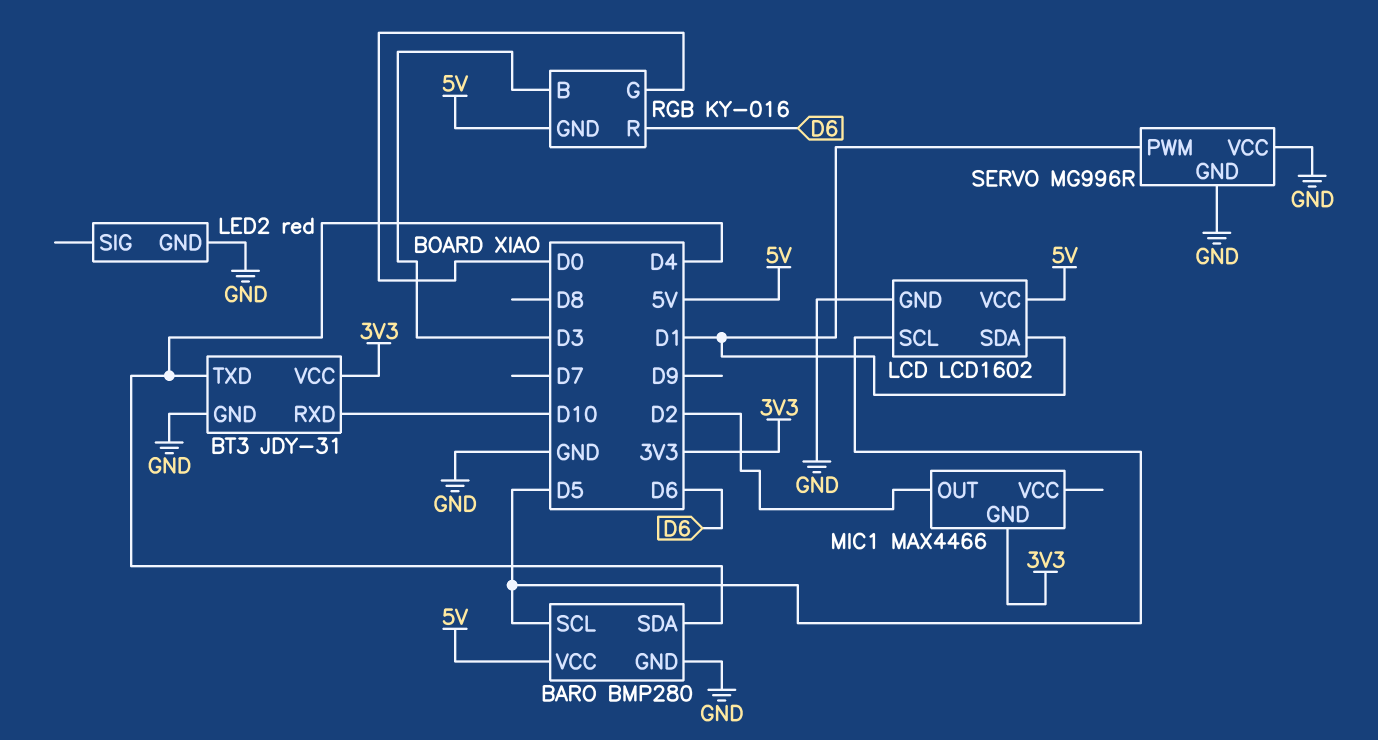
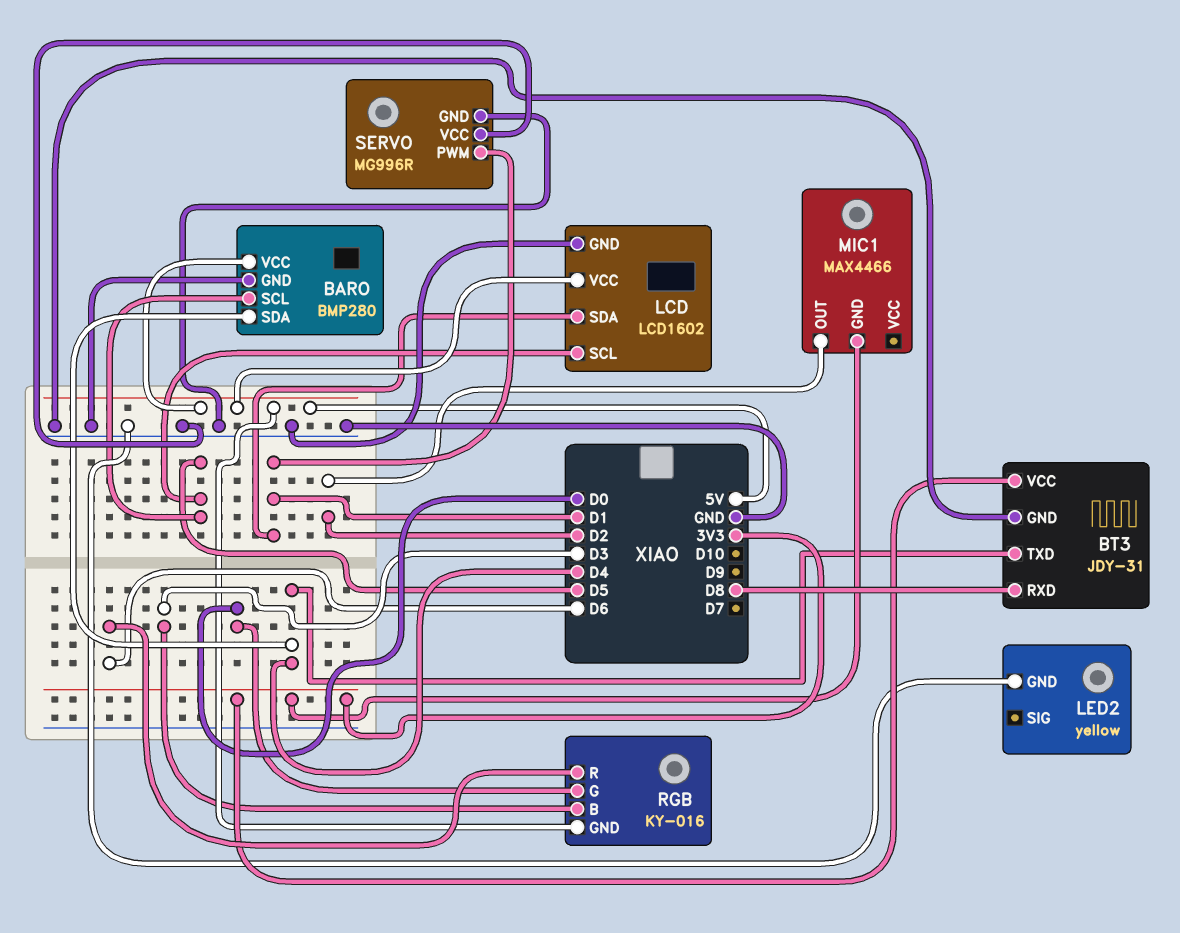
BT3 pin RXD: D10 -> D8
LED2: red -> yellow

